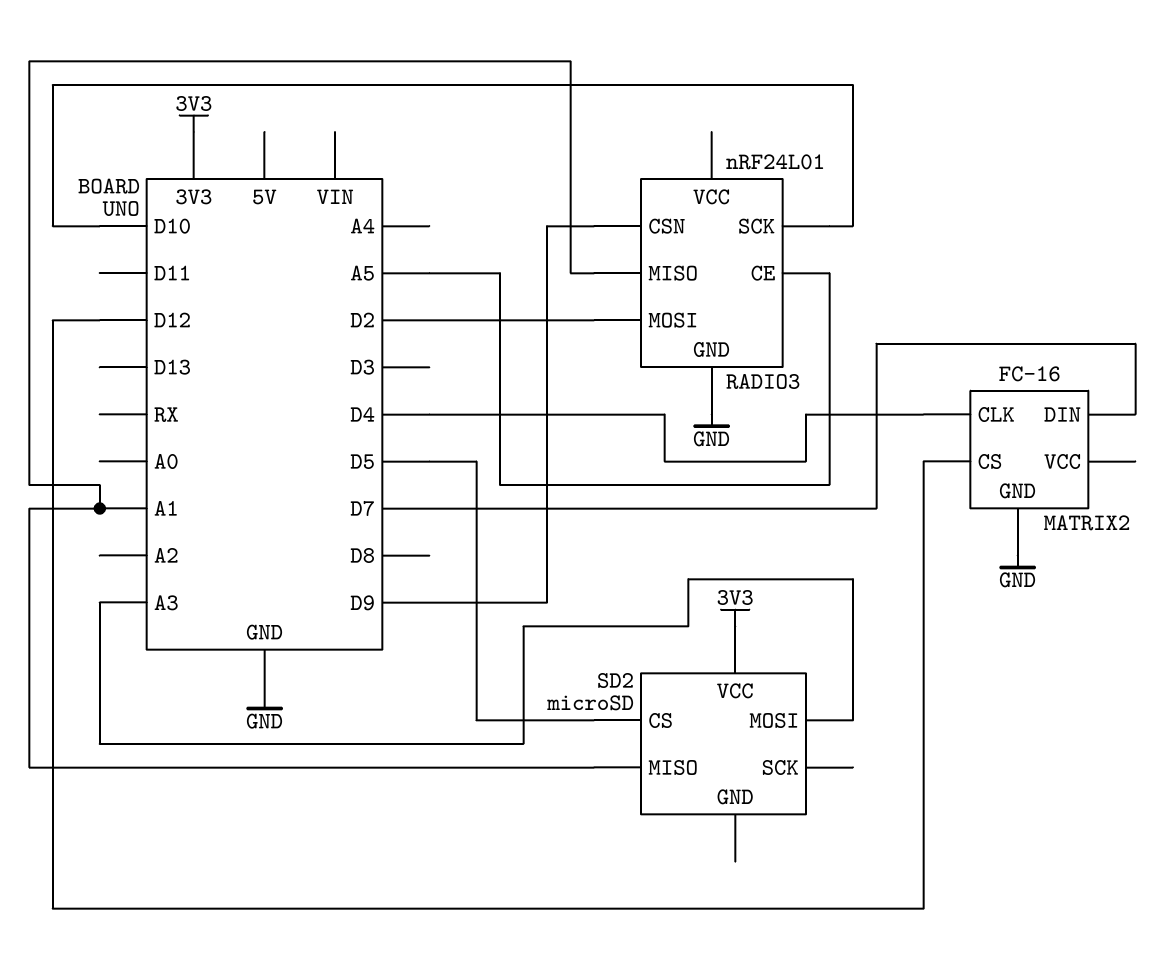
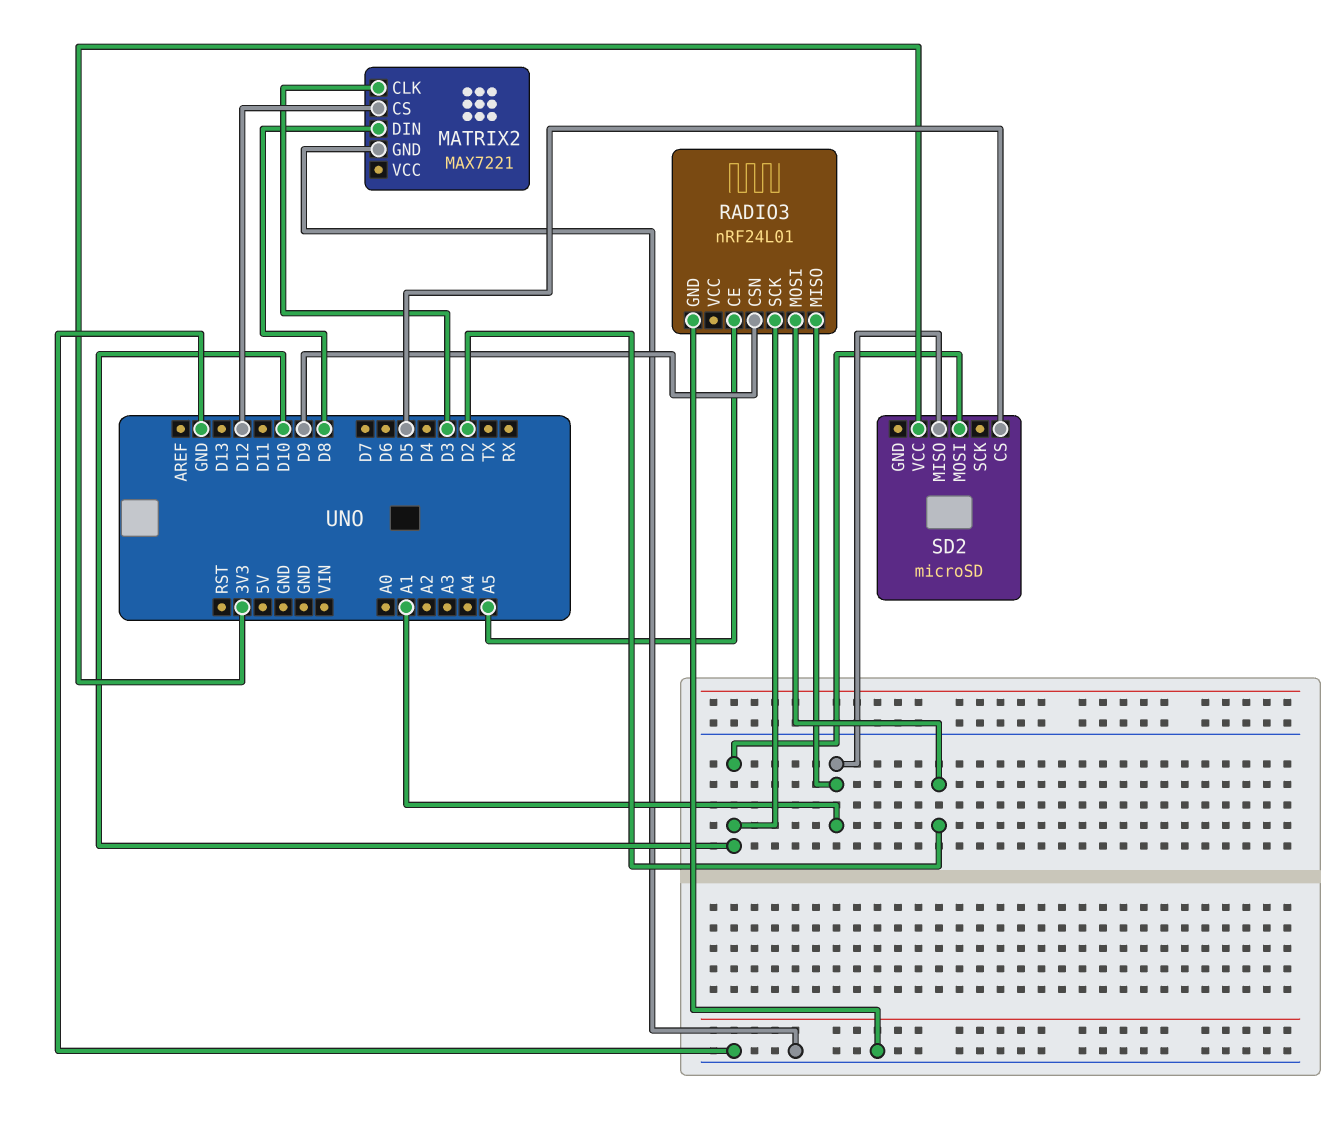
MATRIX2: FC-16 -> MAX7221
MATRIX2 pin CLK: D4 -> D3
MATRIX2 pin DIN: D7 -> D8
SD2 pin MOSI: A3 -> D10

